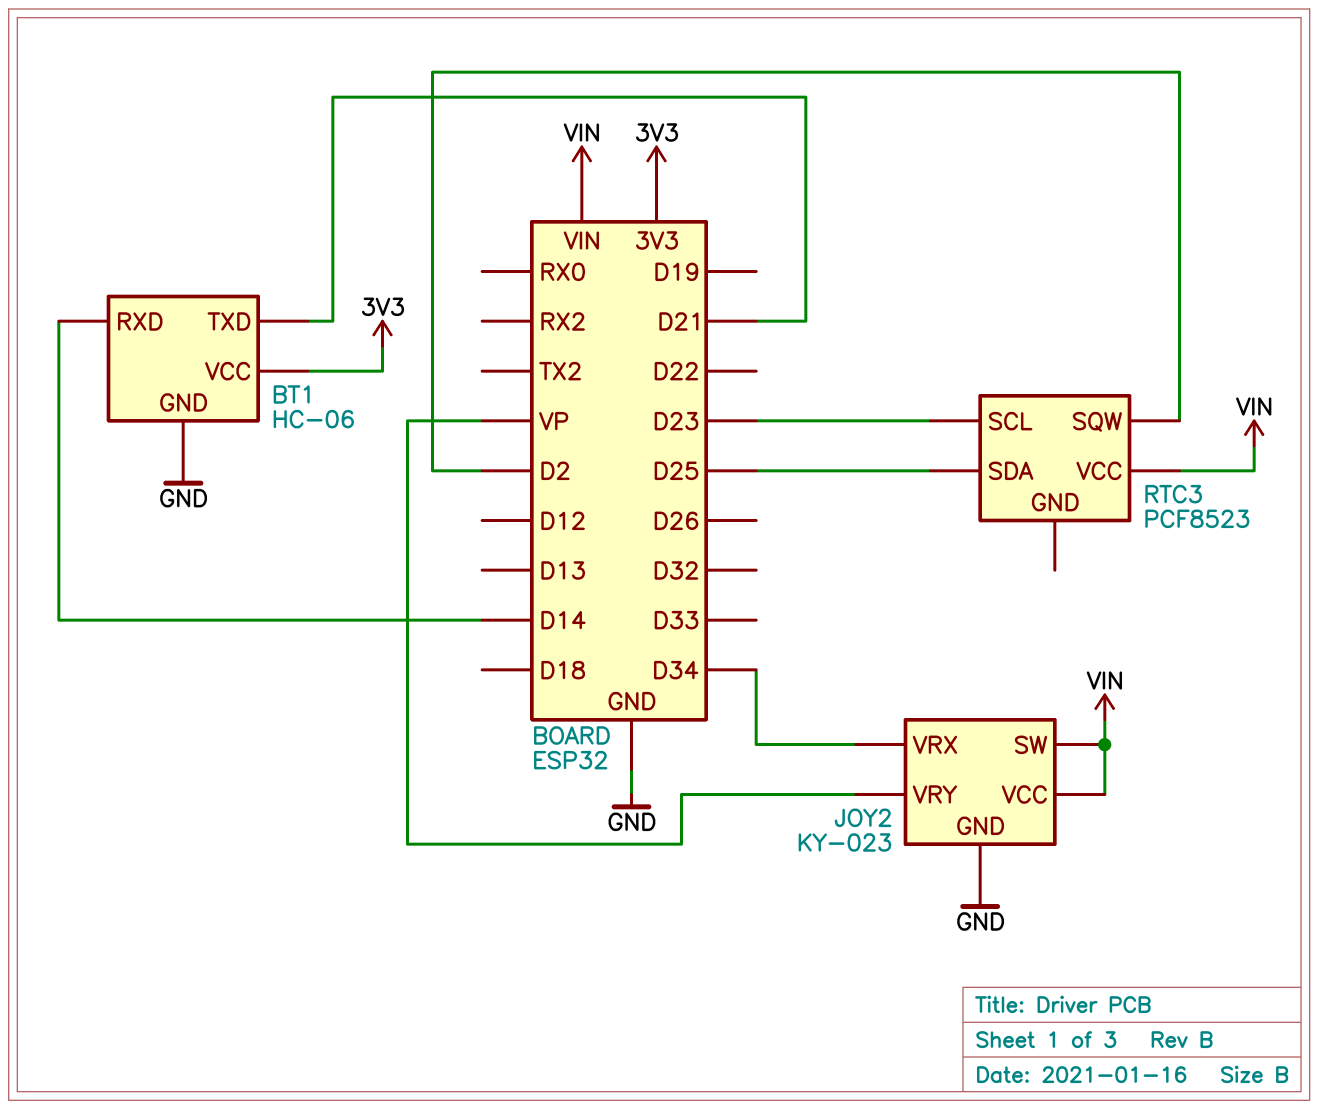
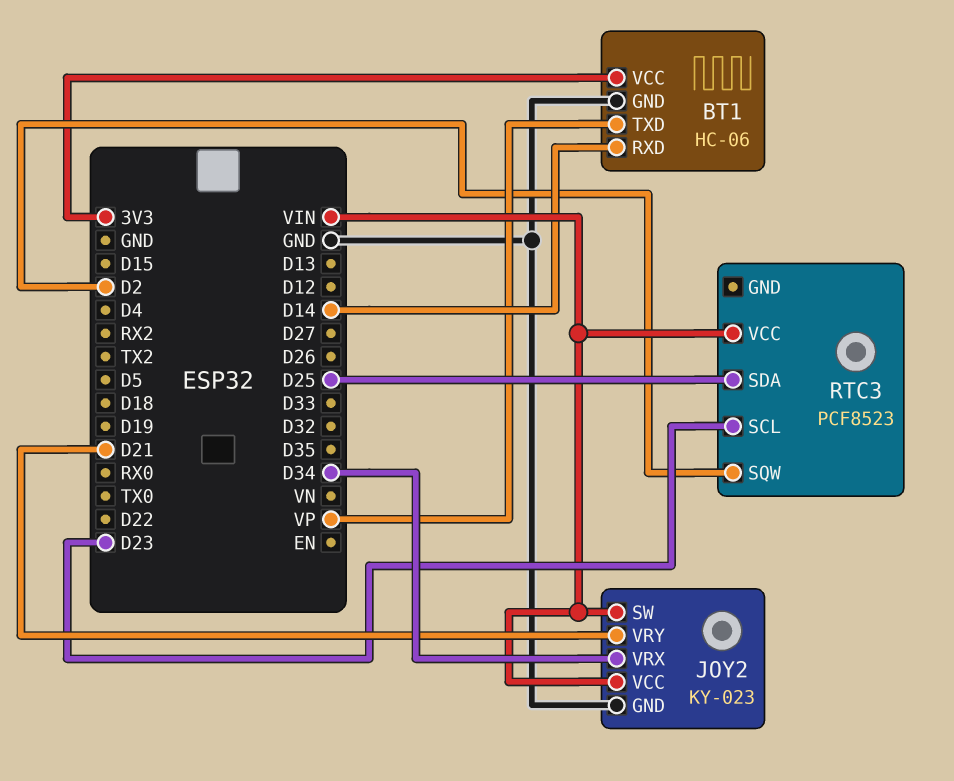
BT1 pin TXD: D21 -> VP
JOY2 pin VRY: VP -> D21

